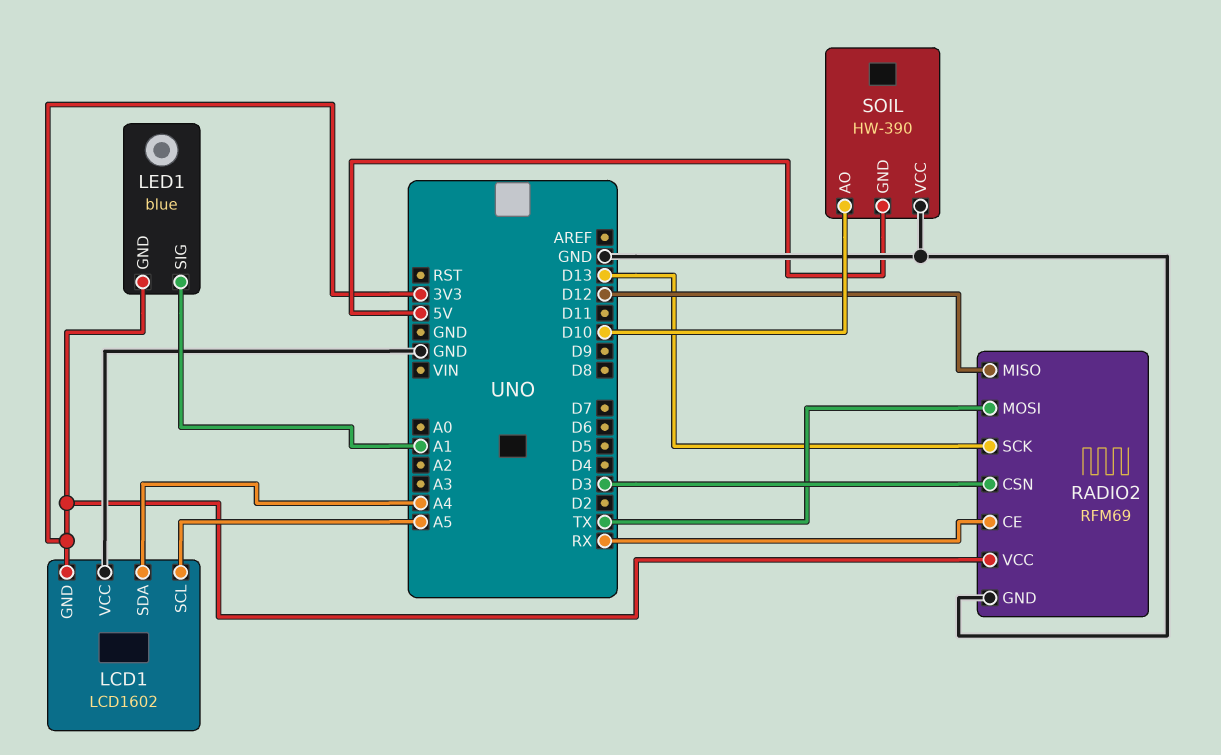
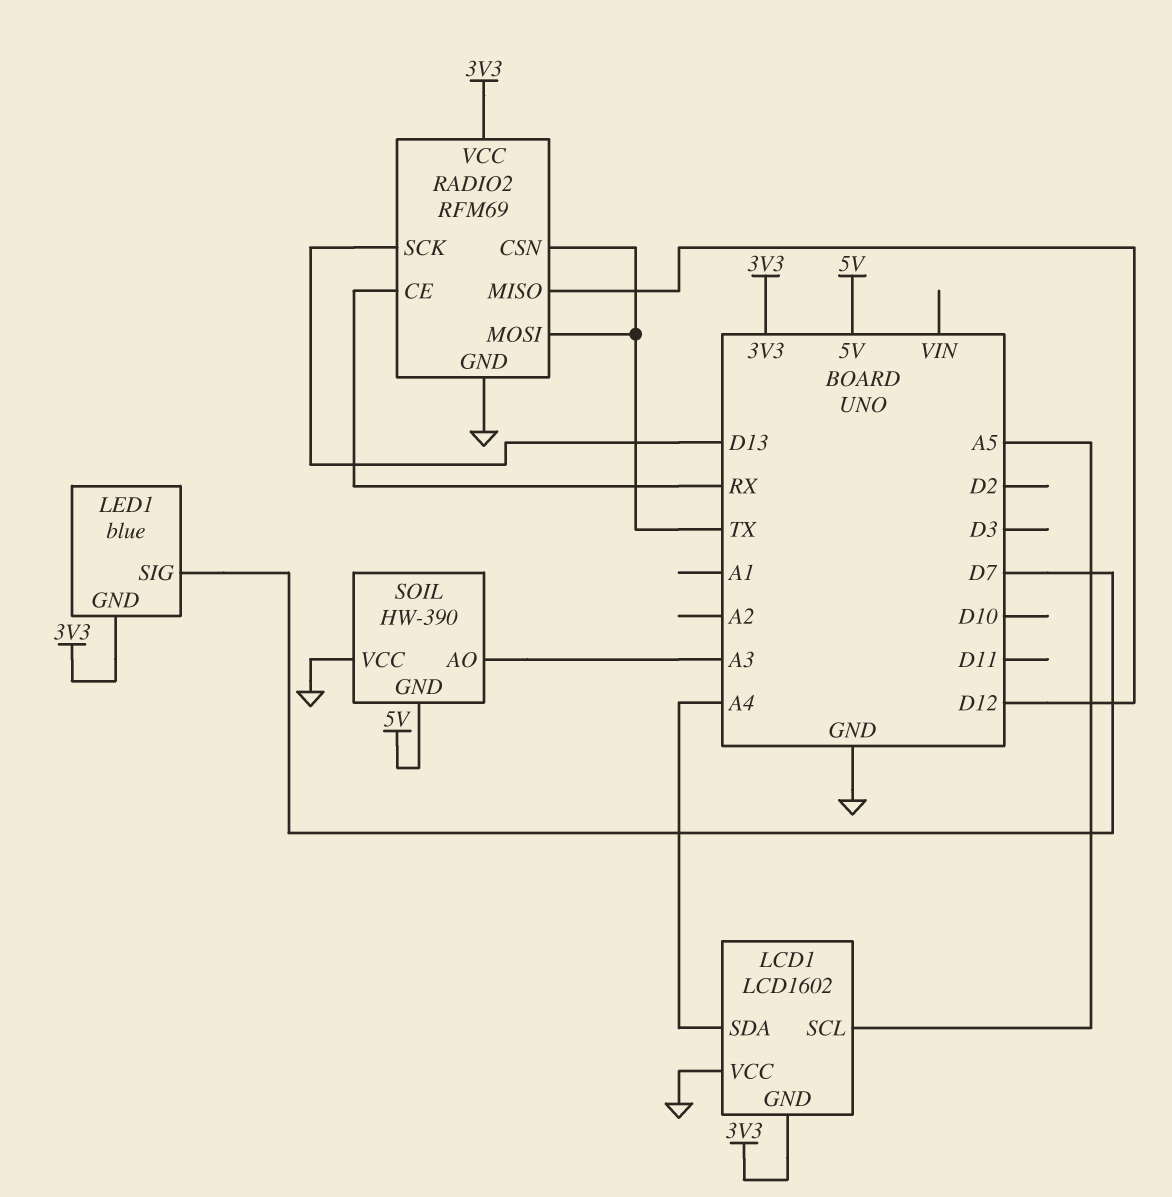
LED1 pin SIG: A1 -> D7
RADIO2 pin CSN: D3 -> TX
SOIL pin AO: D10 -> A3

